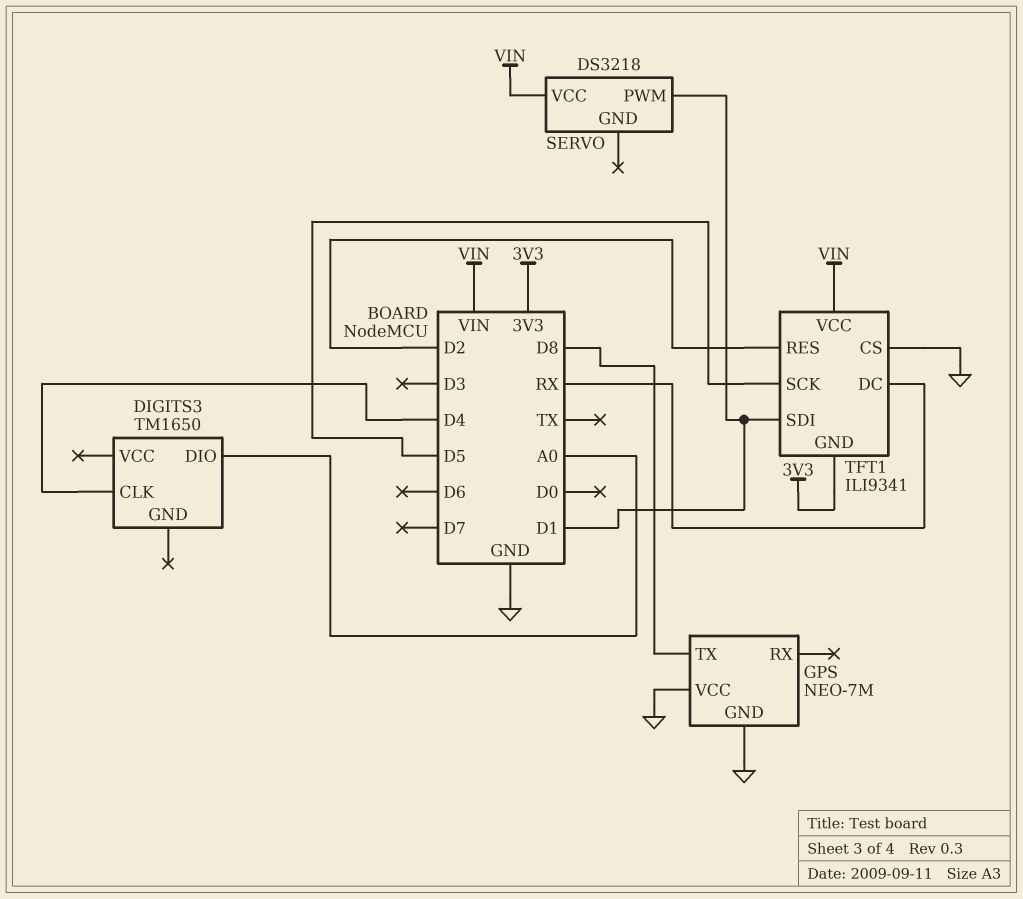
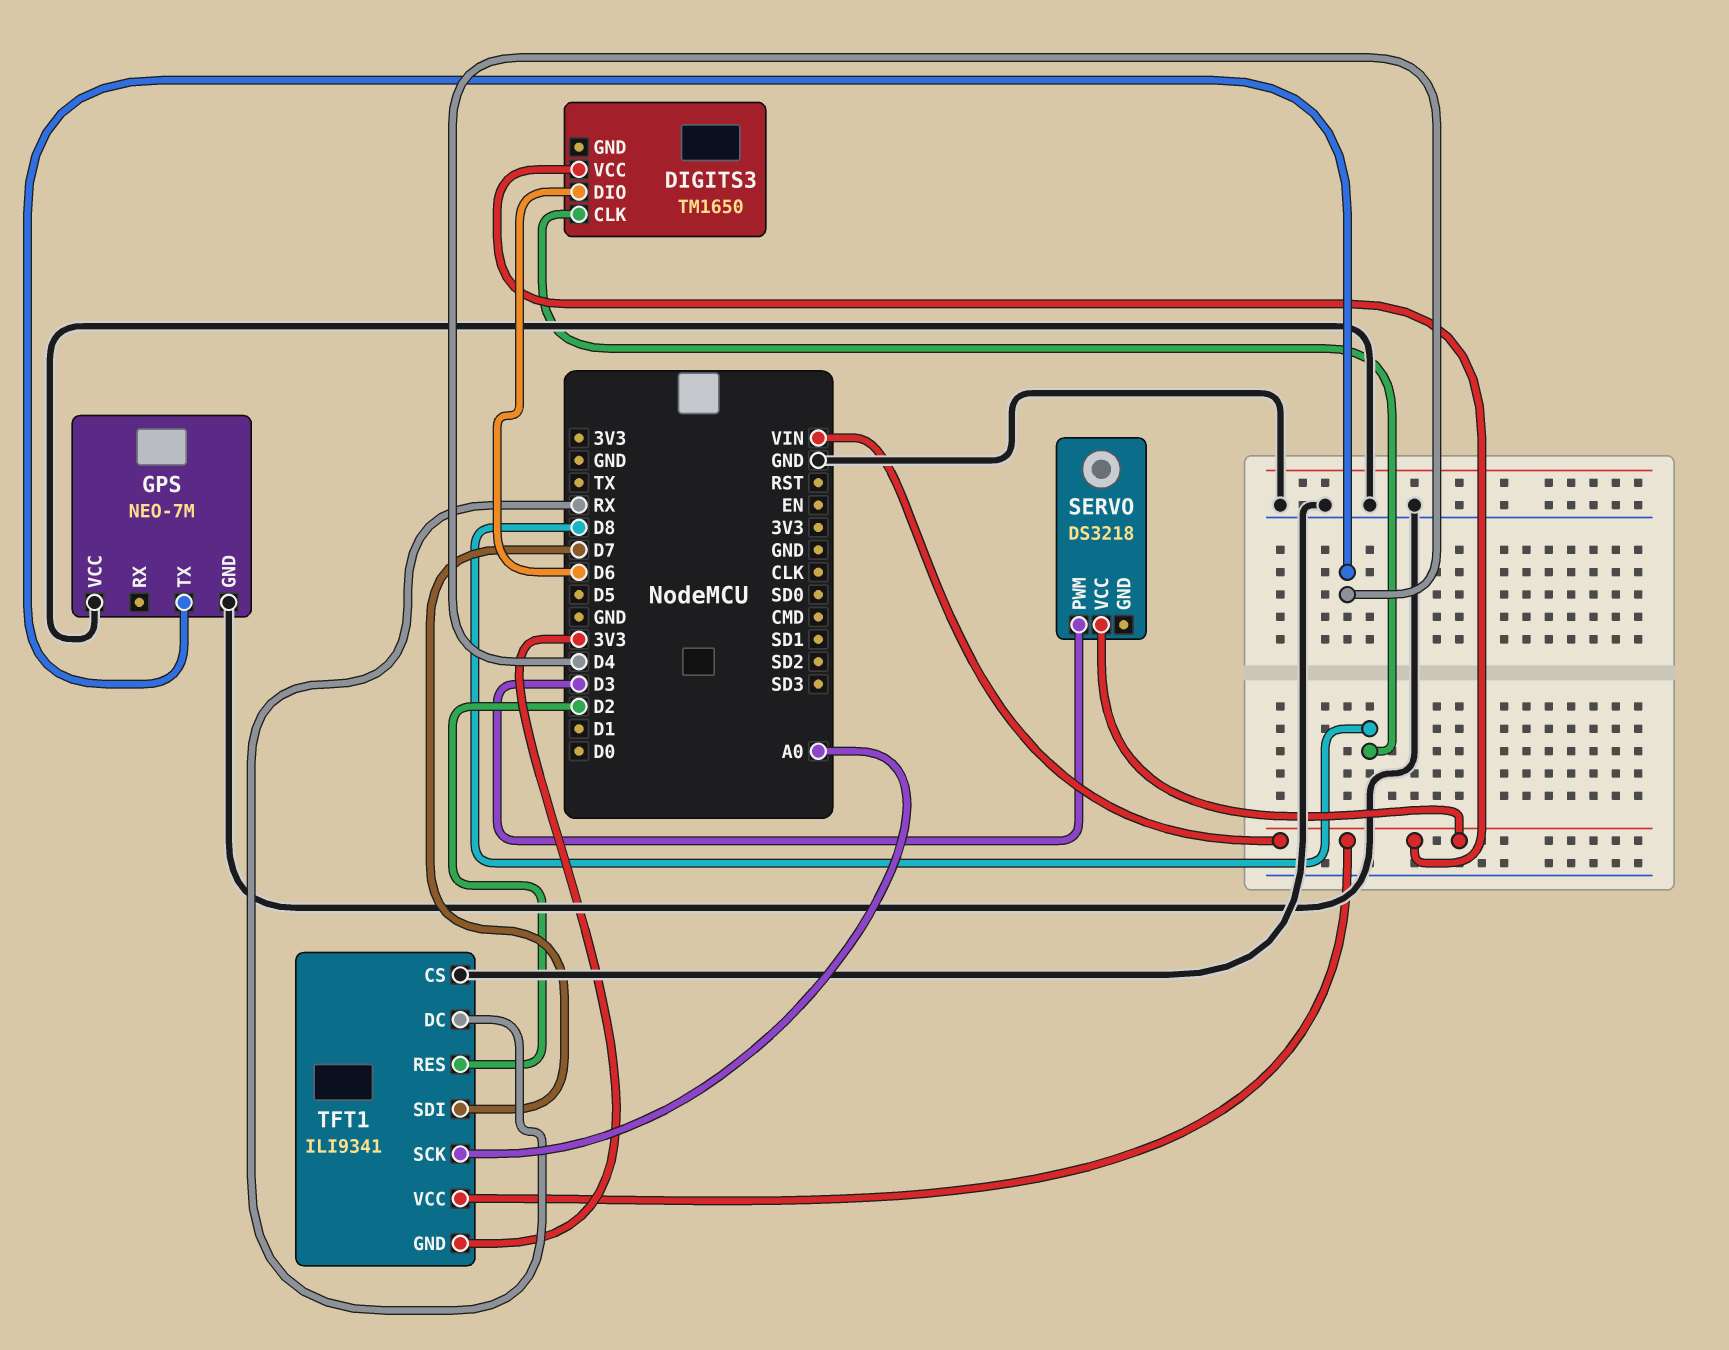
DIGITS3 pin CLK: D4 -> D8
DIGITS3 pin DIO: A0 -> D6
DIGITS3 pin VCC: none -> VIN
GPS pin TX: D8 -> D4
SERVO pin PWM: D1 -> D3
TFT1 pin SCK: D5 -> A0
TFT1 pin SDI: D1 -> D7

